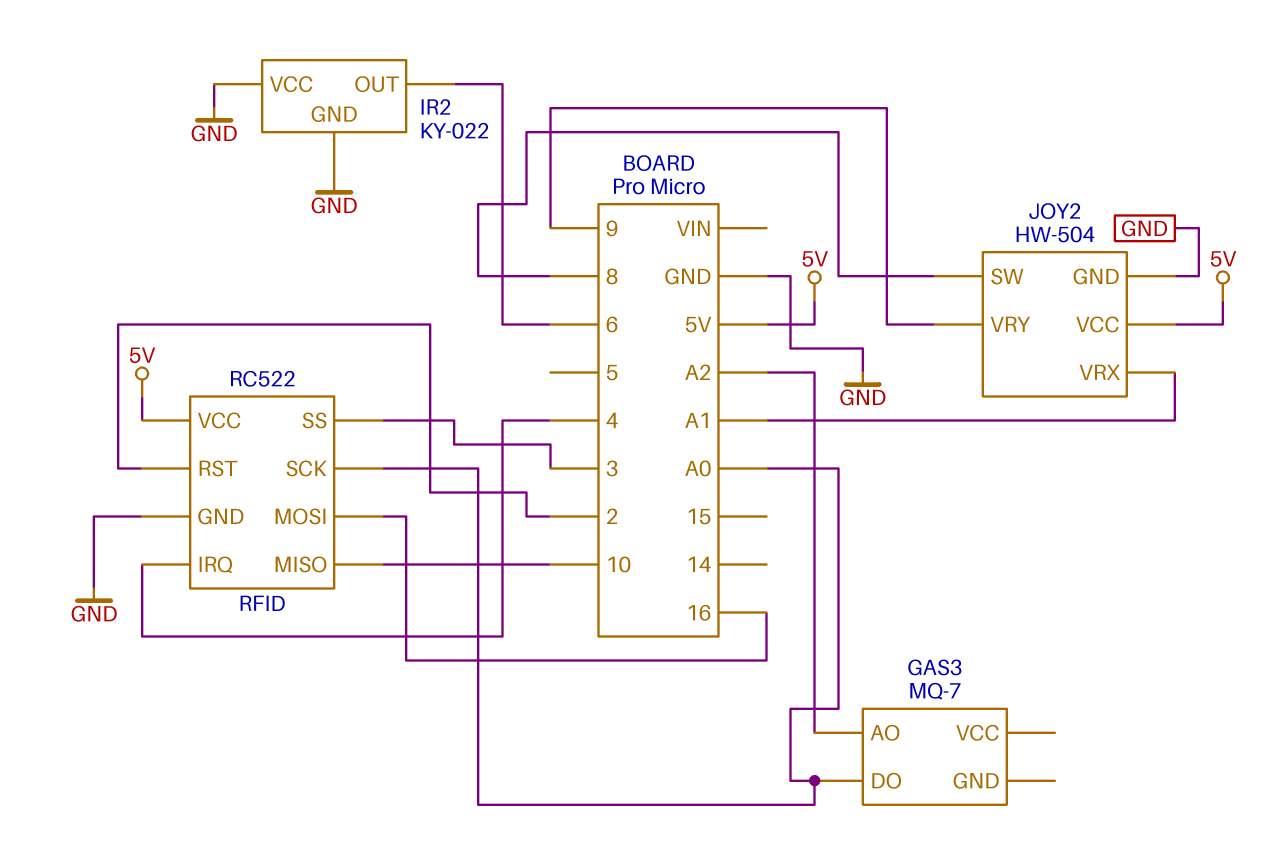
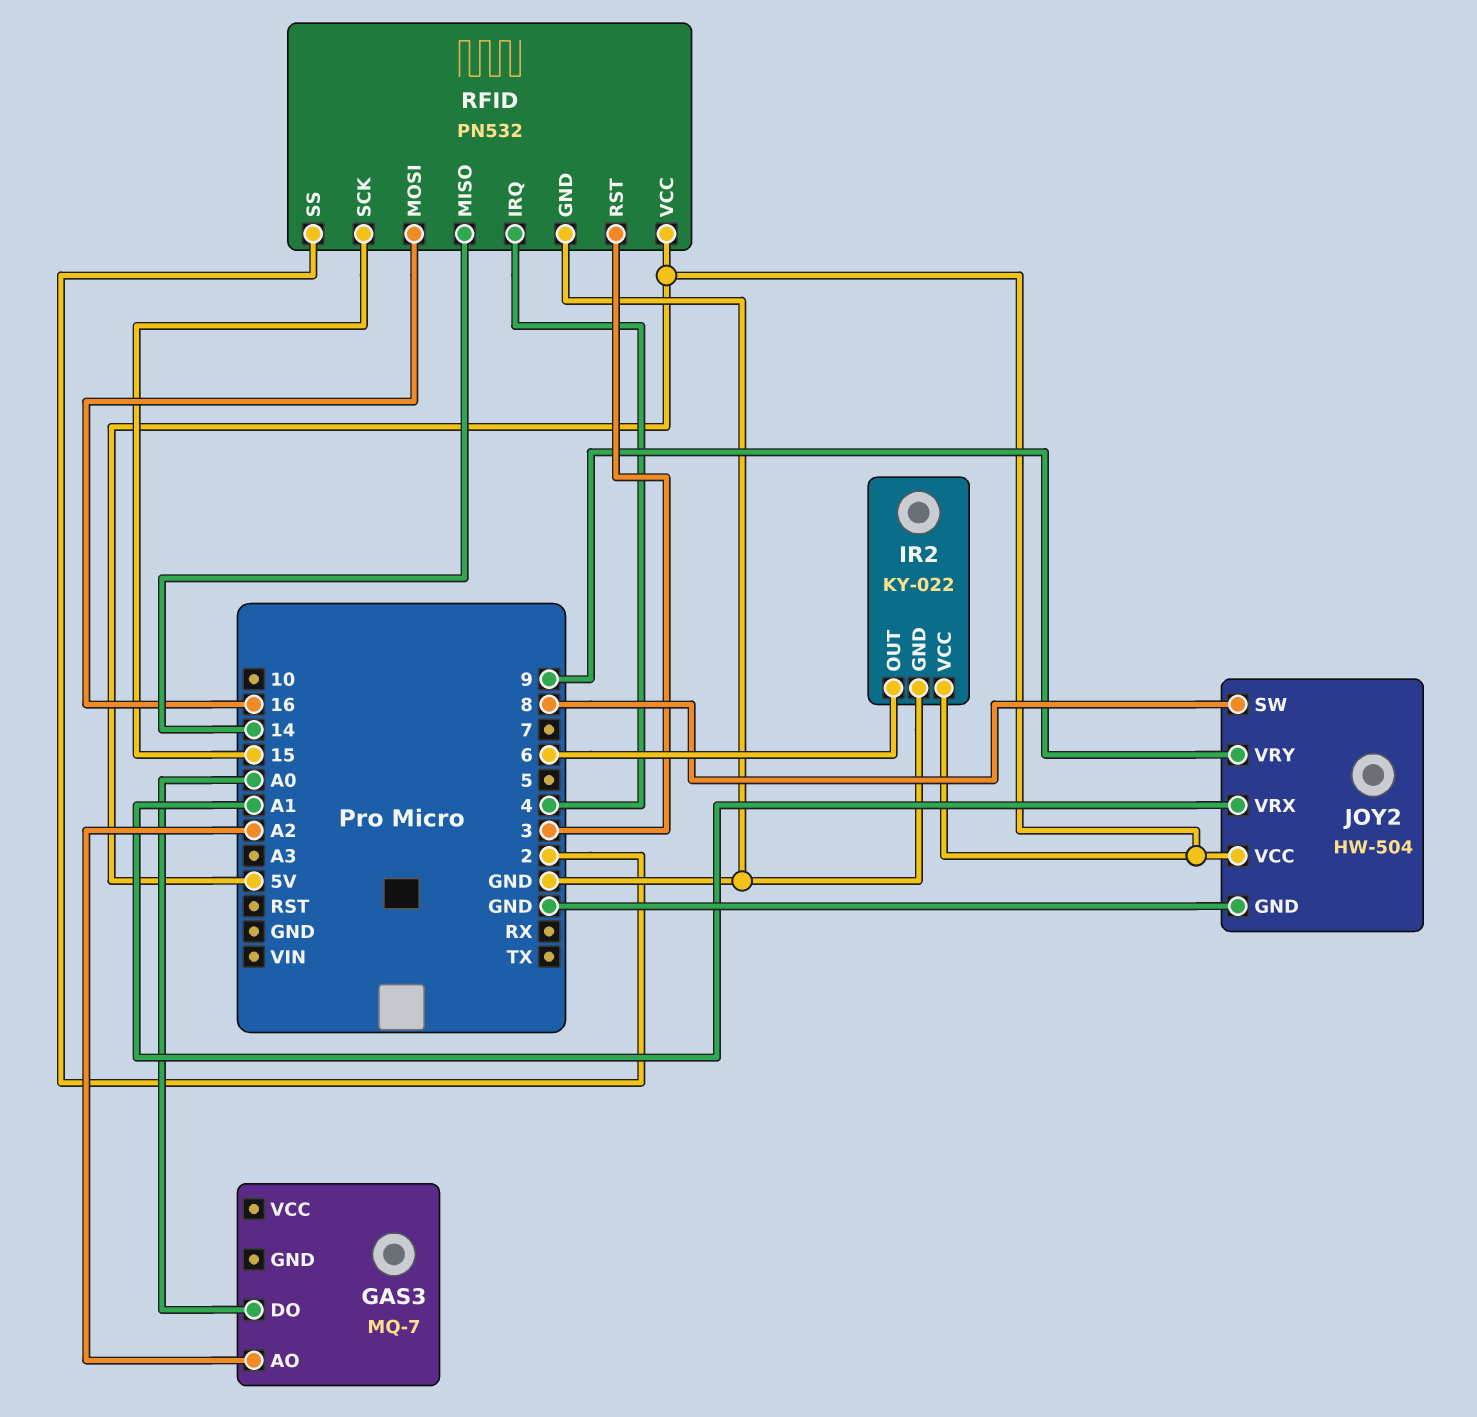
IR2 pin VCC: GND -> 5V
RFID: RC522 -> PN532
RFID pin MISO: 10 -> 14
RFID pin RST: 2 -> 3
RFID pin SCK: A0 -> 15
RFID pin SS: 3 -> 2

